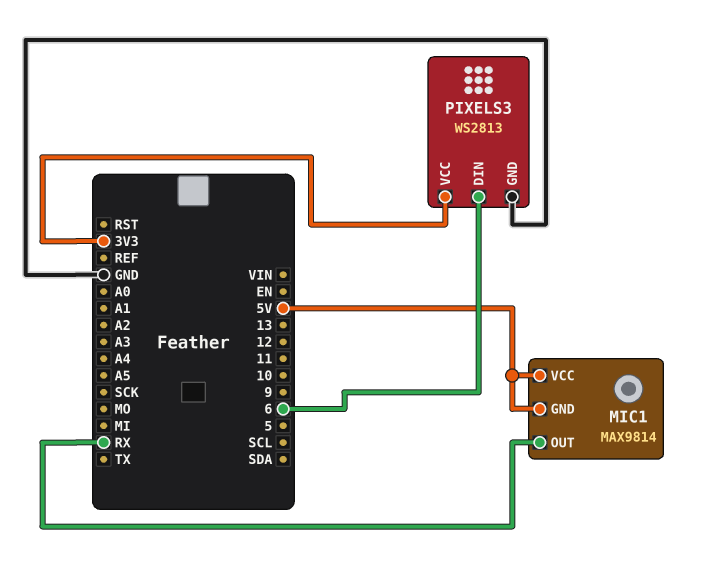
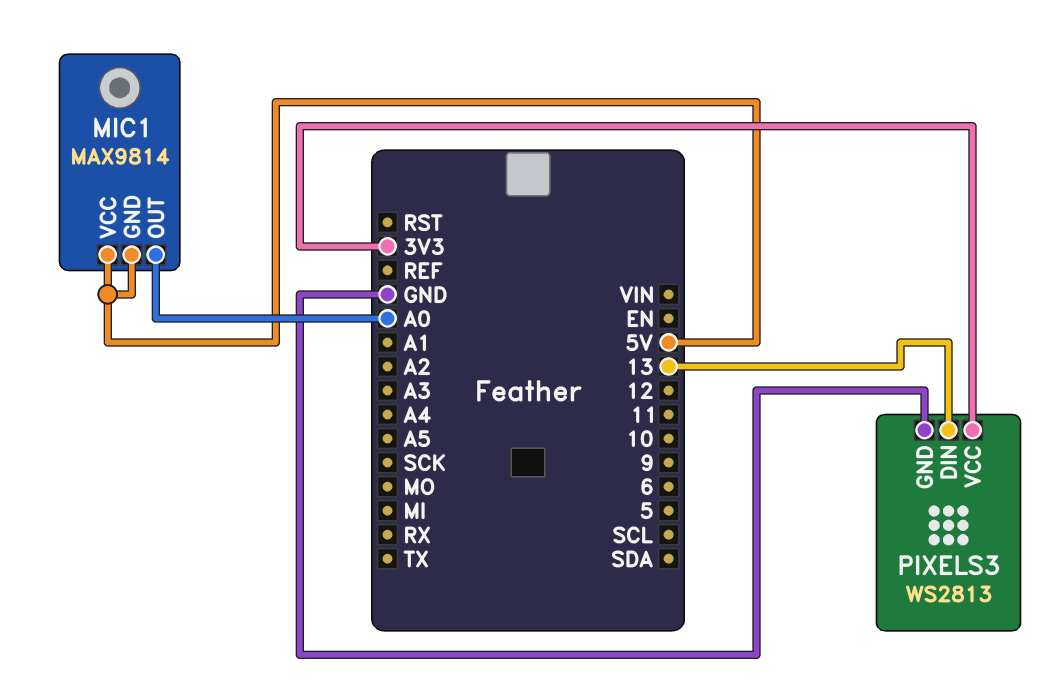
MIC1 pin OUT: RX -> A0
PIXELS3 pin DIN: 6 -> 13

